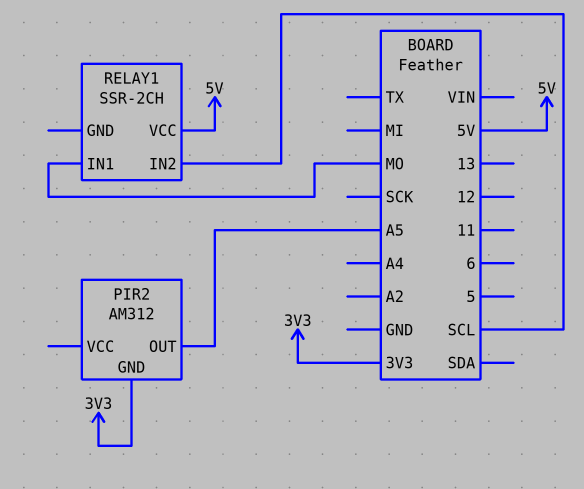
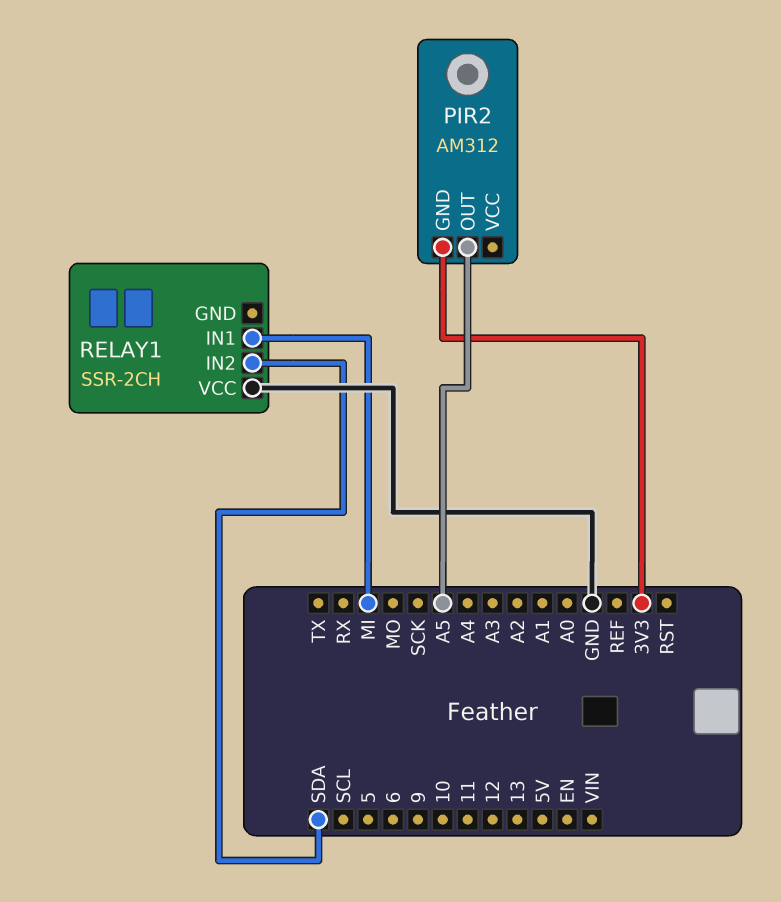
RELAY1 pin IN1: MO -> MI
RELAY1 pin IN2: SCL -> SDA
RELAY1 pin VCC: 5V -> GND

